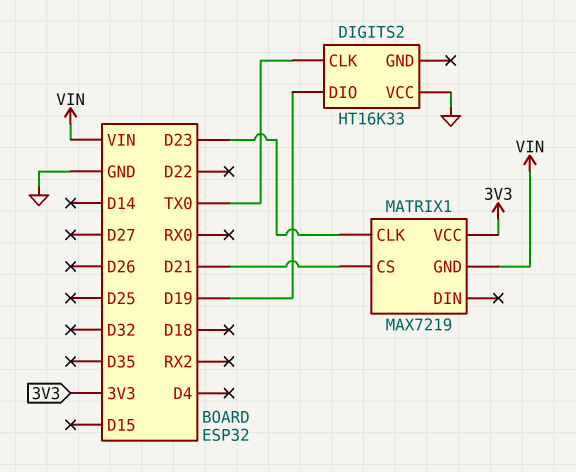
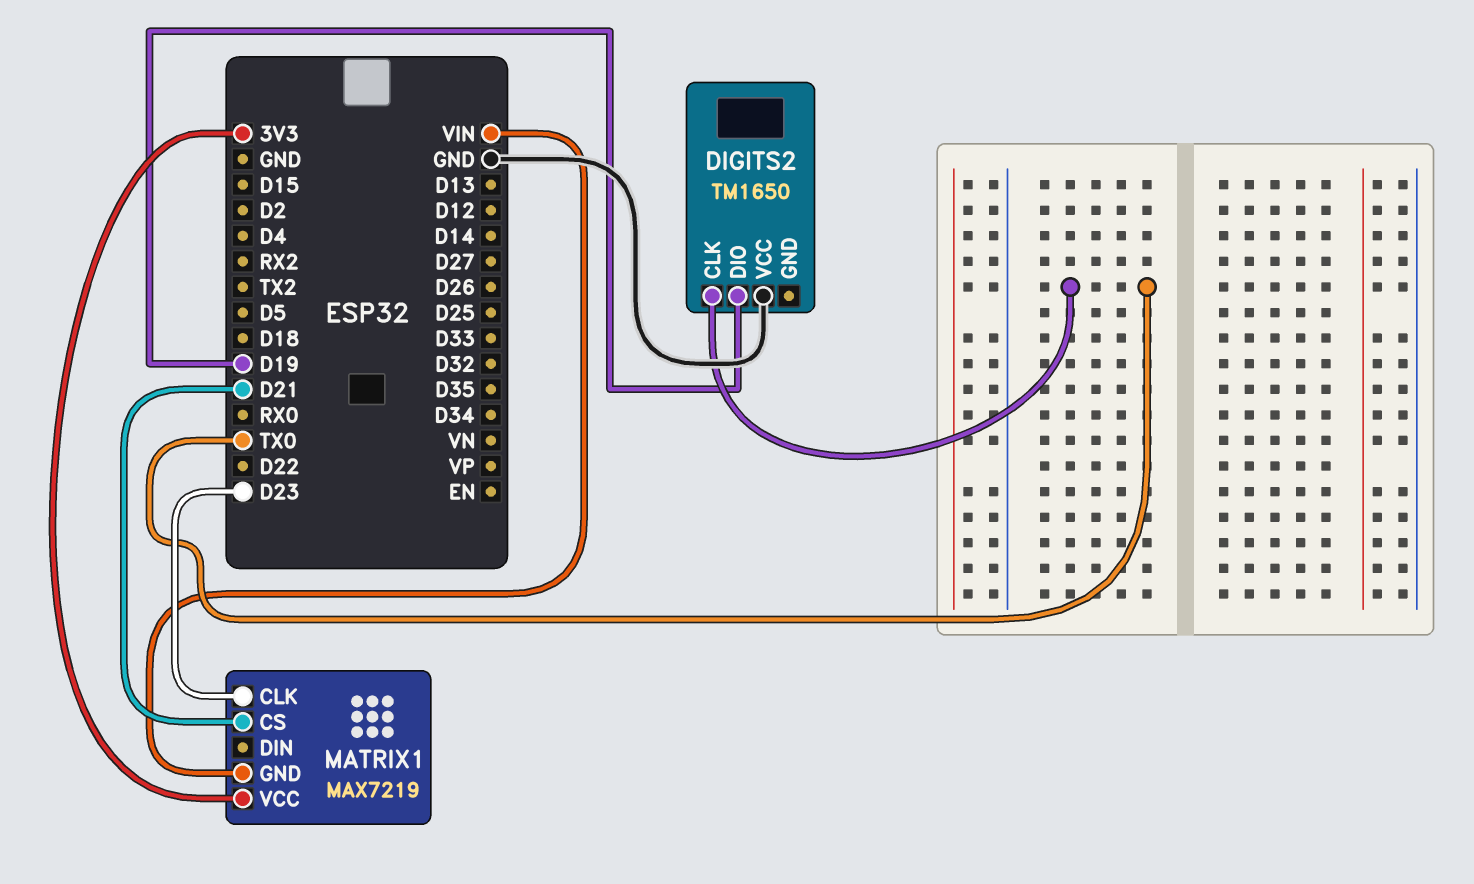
DIGITS2: HT16K33 -> TM1650

